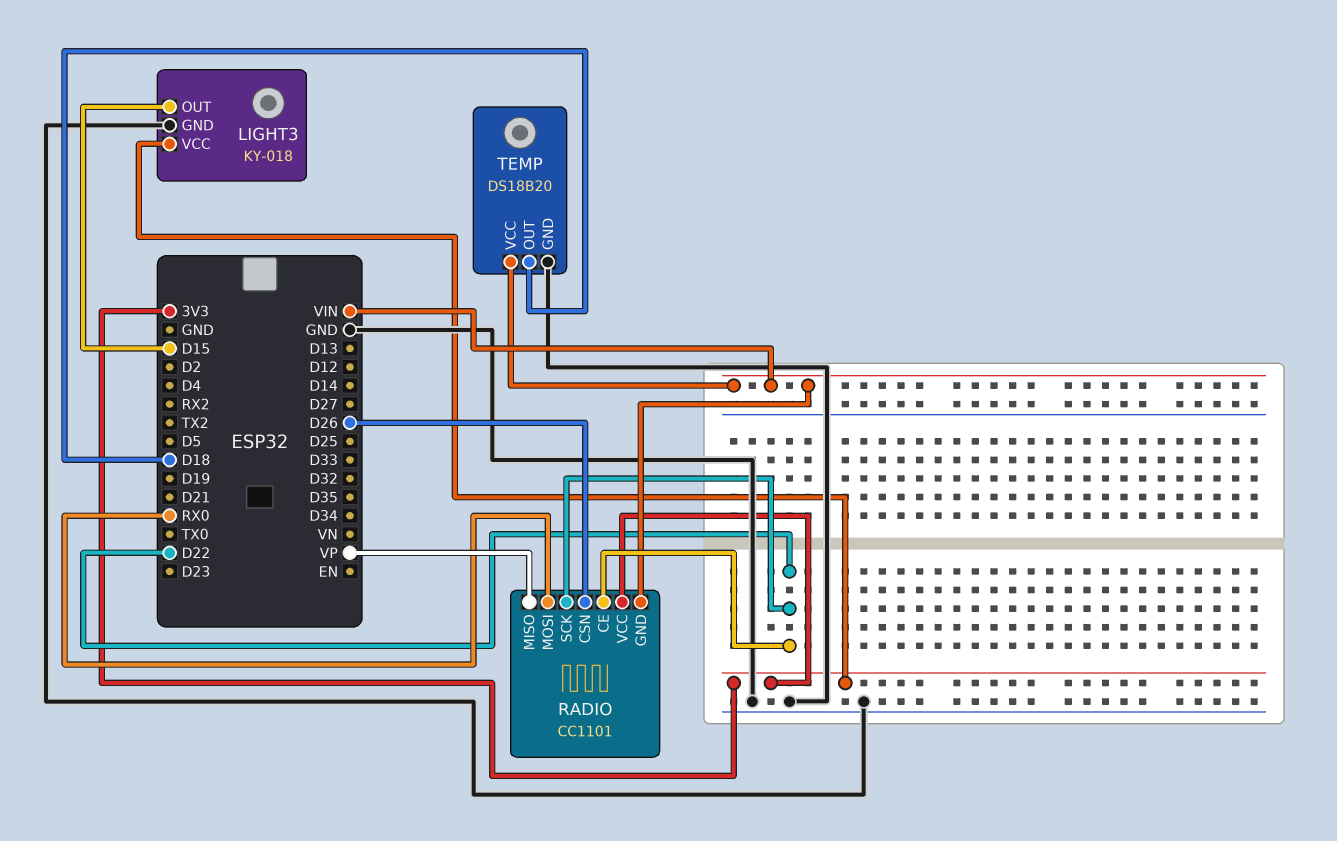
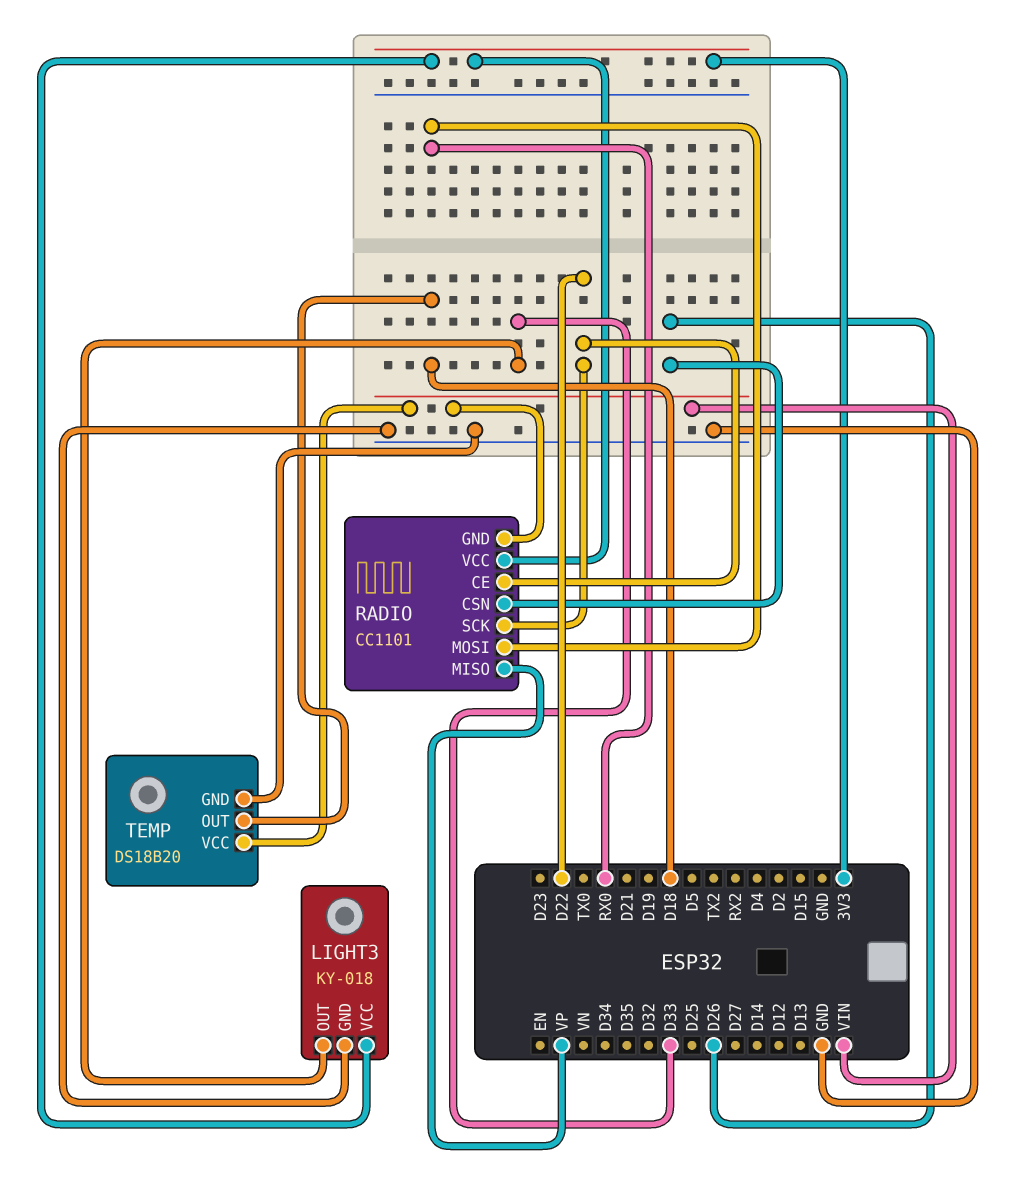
LIGHT3 pin OUT: D15 -> D33

